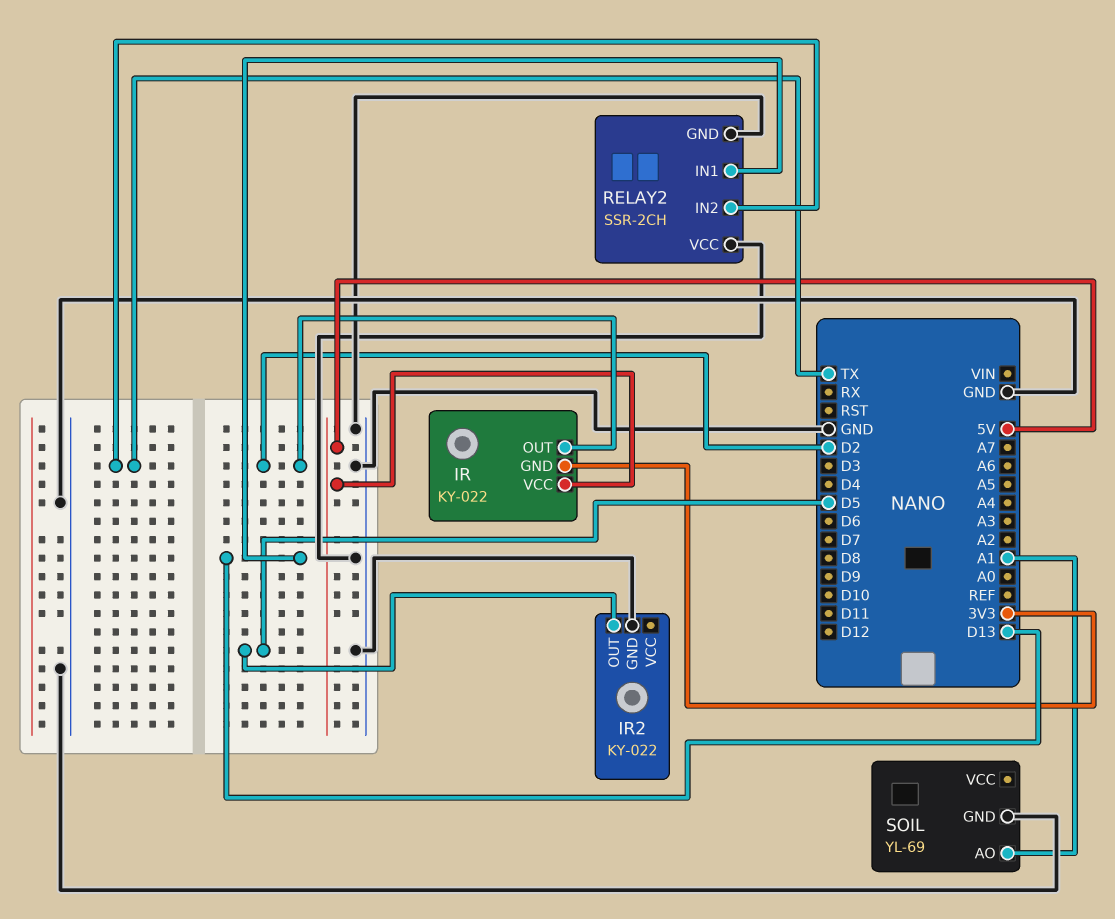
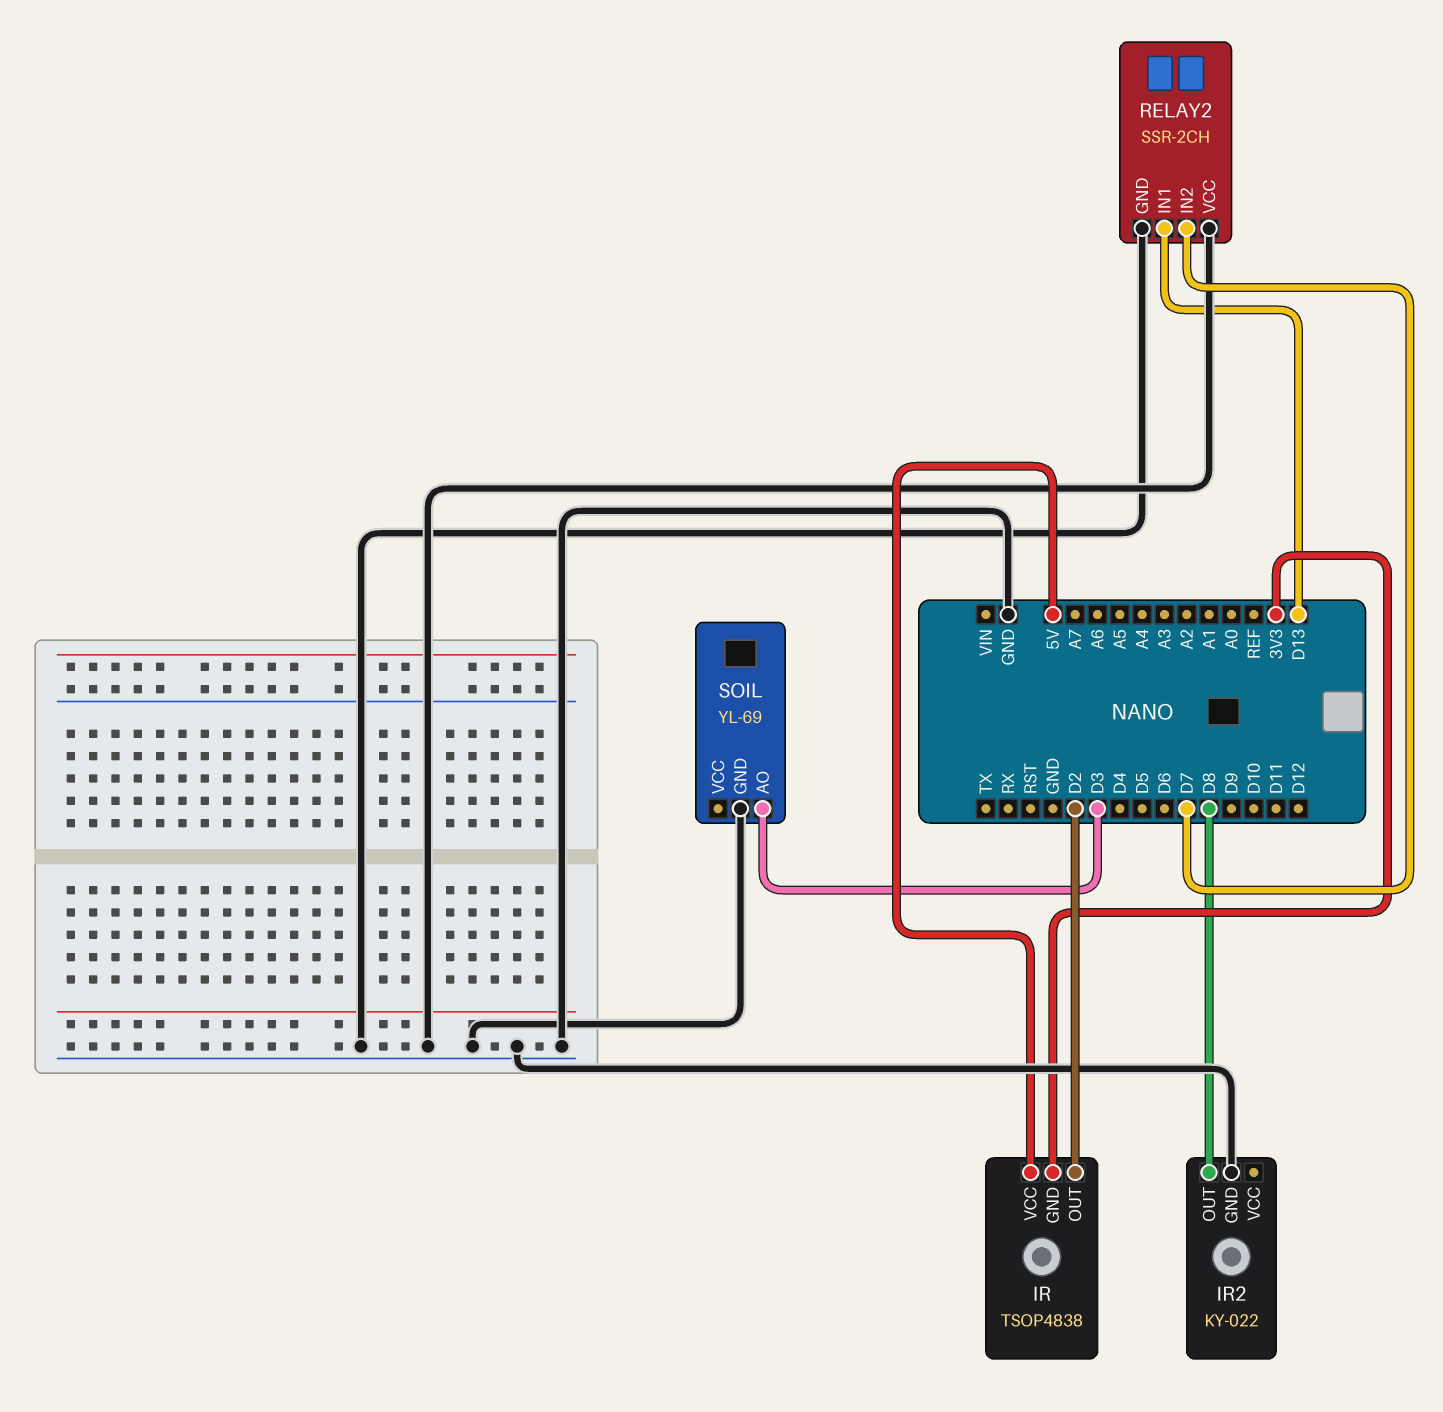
IR: KY-022 -> TSOP4838
IR2 pin OUT: D5 -> D8
RELAY2 pin IN2: TX -> D7
SOIL pin AO: A1 -> D3

